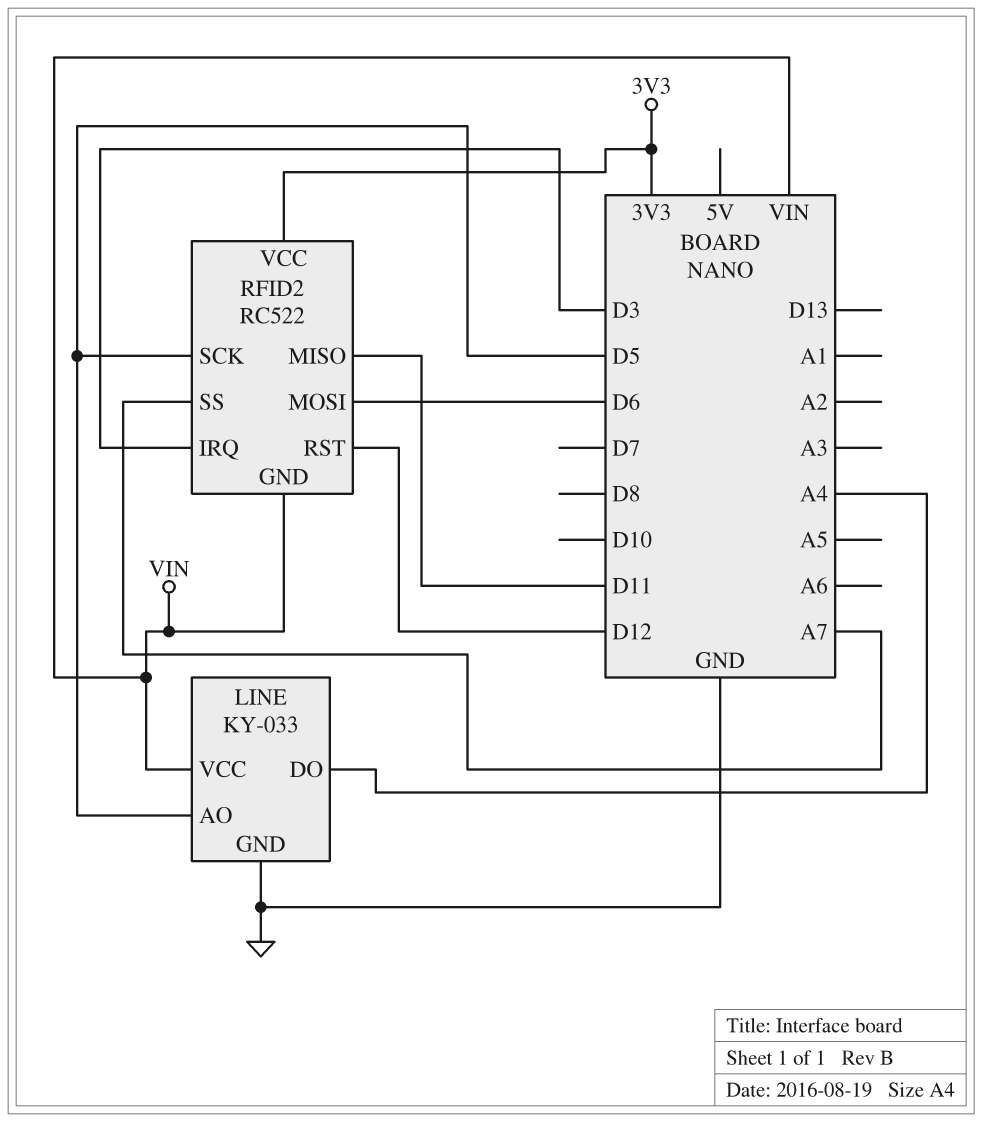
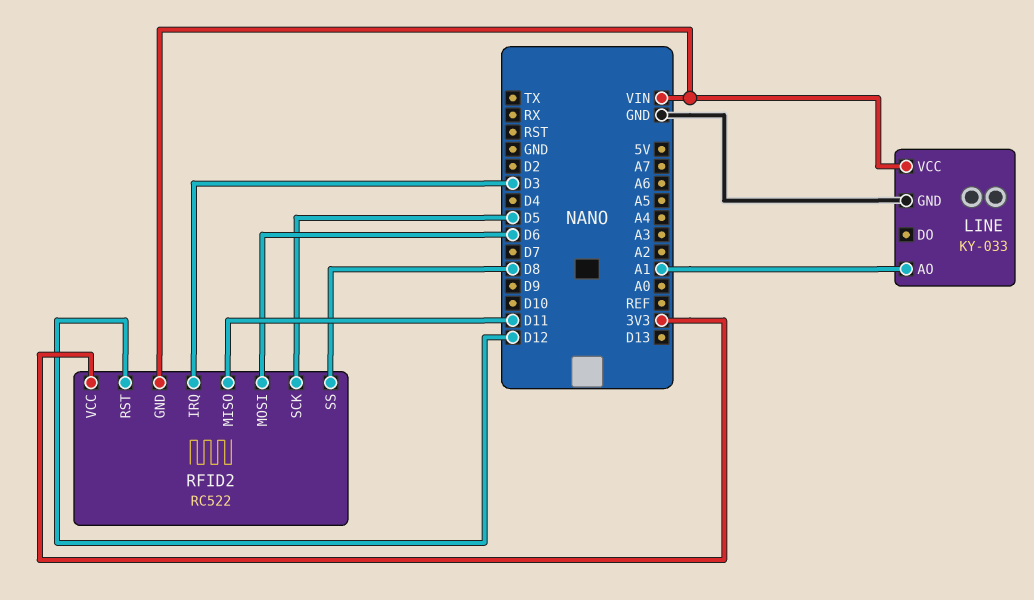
LINE pin AO: D5 -> A1
LINE pin DO: A4 -> none
RFID2 pin SS: A7 -> D8

